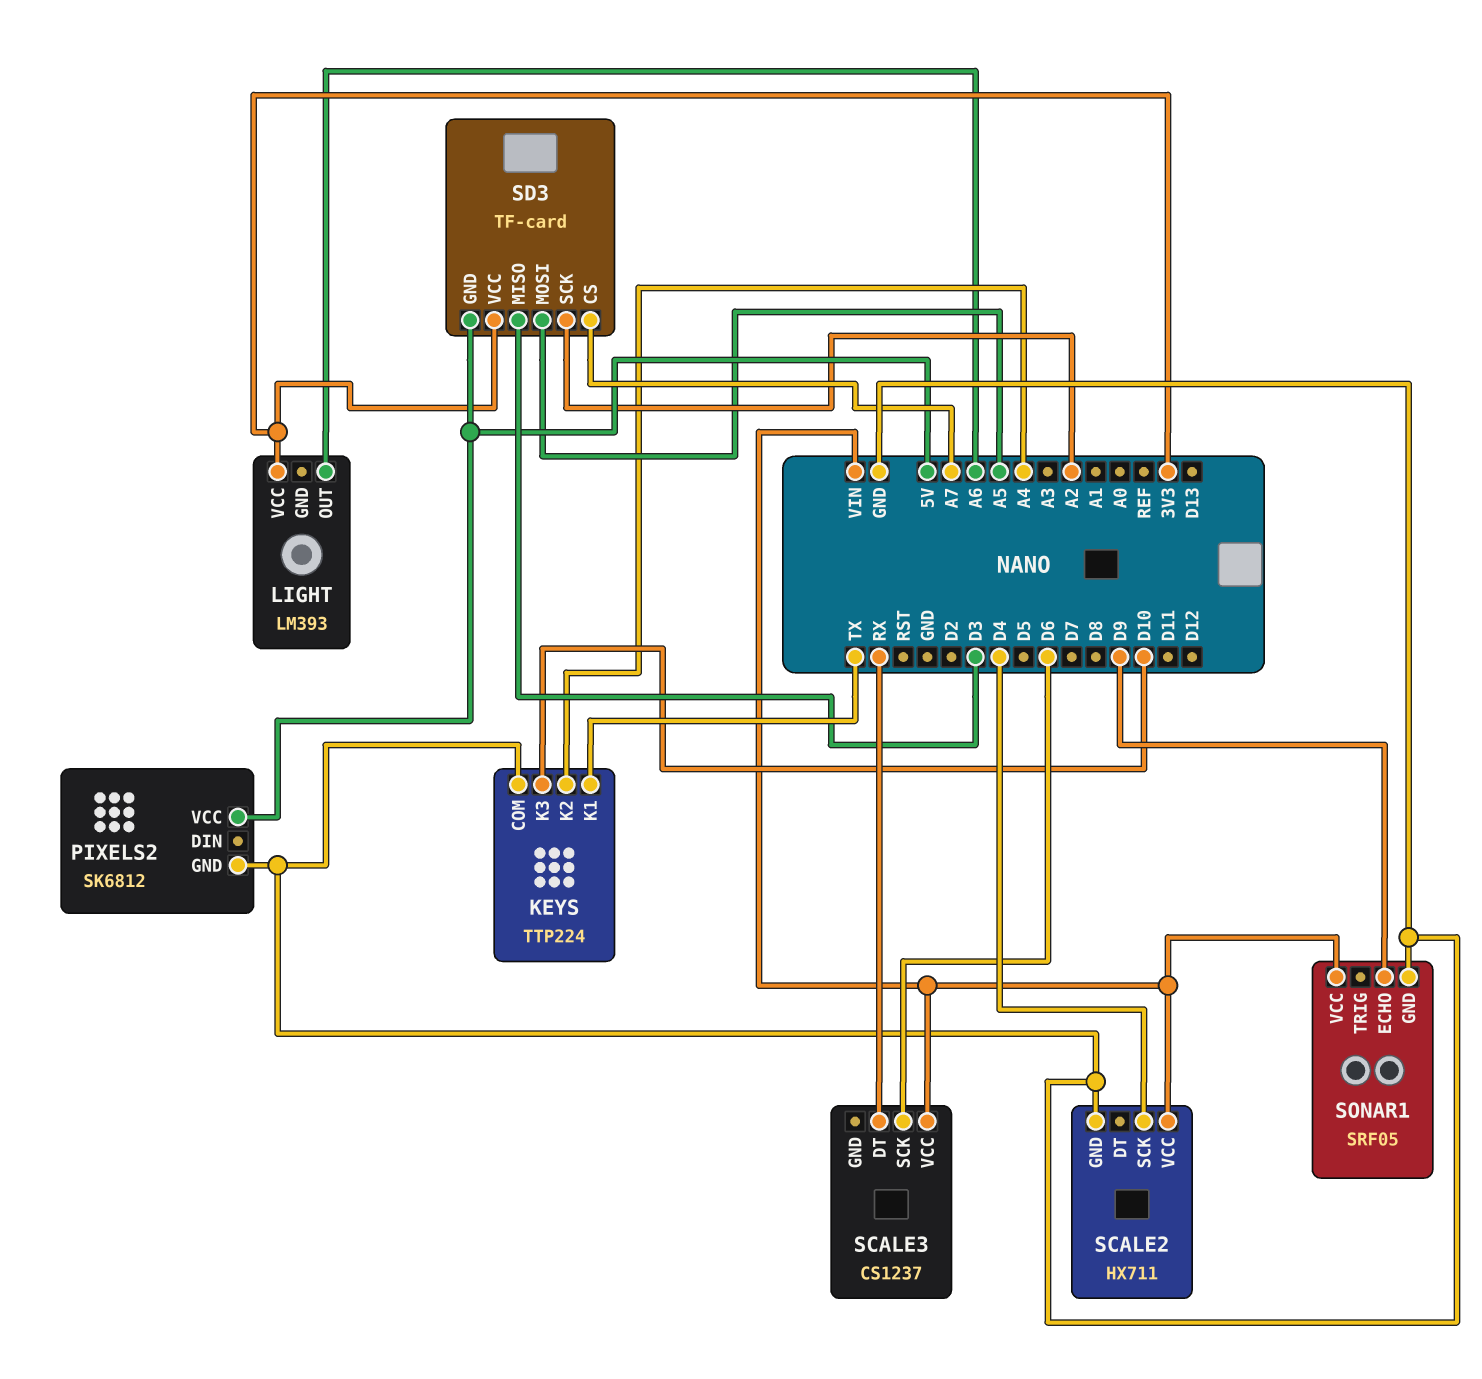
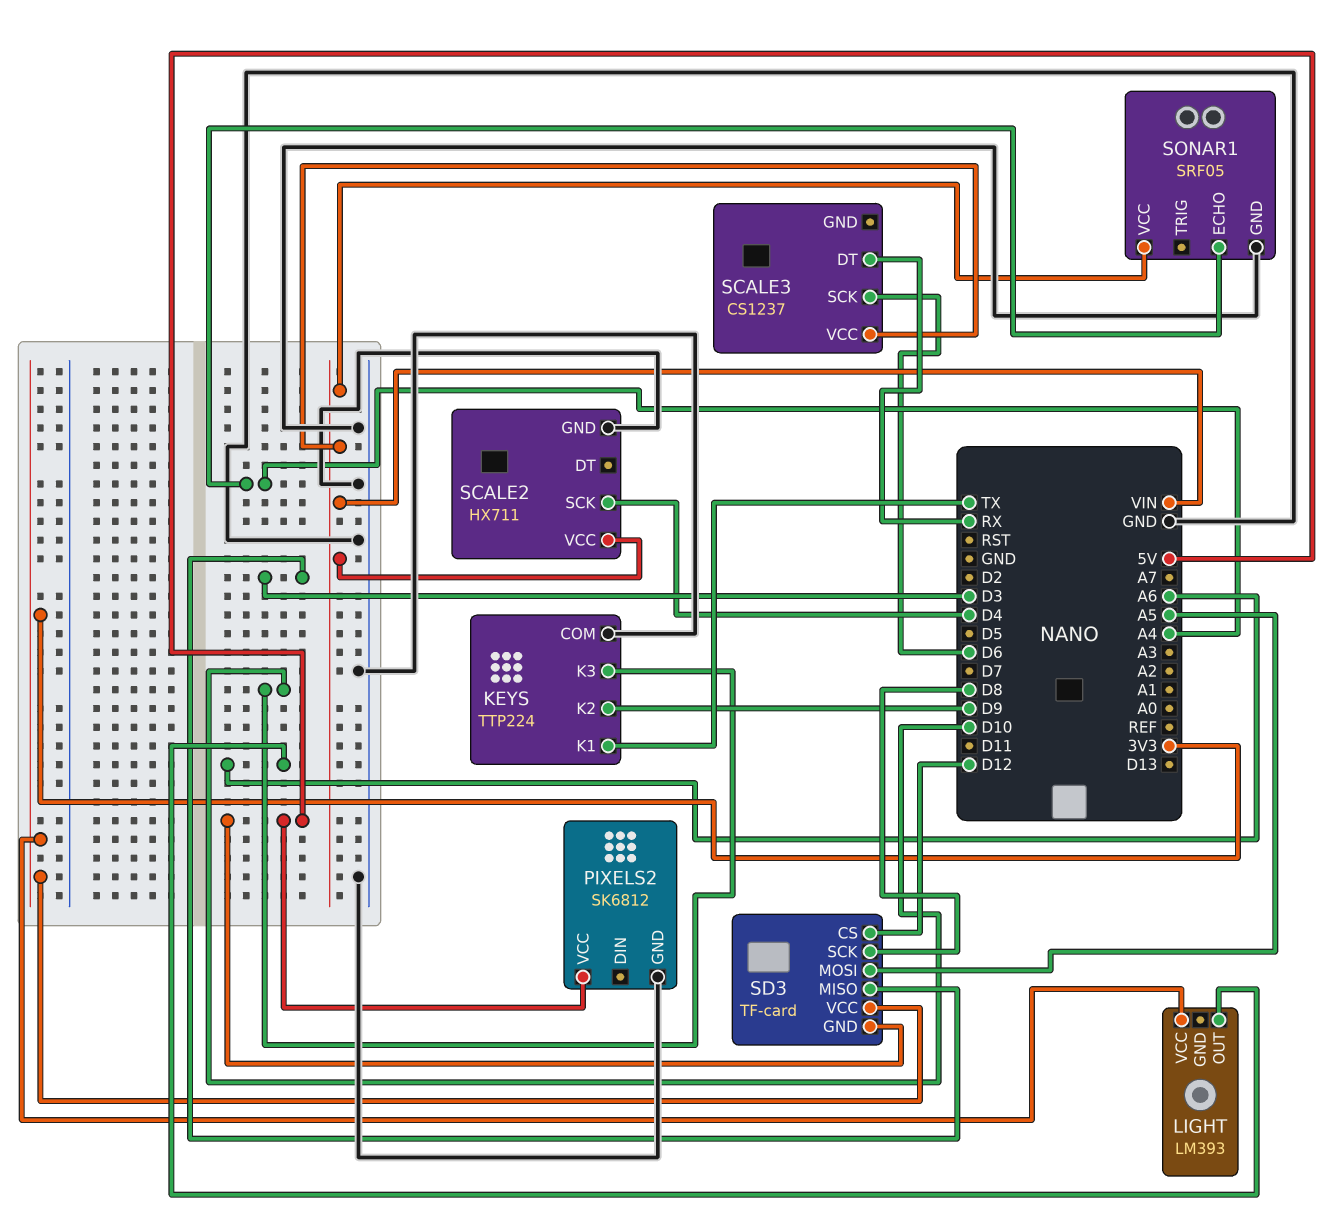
KEYS pin K2: A4 -> D9
SD3 pin CS: A7 -> D12
SD3 pin SCK: A2 -> D8
SONAR1 pin ECHO: D9 -> A4

